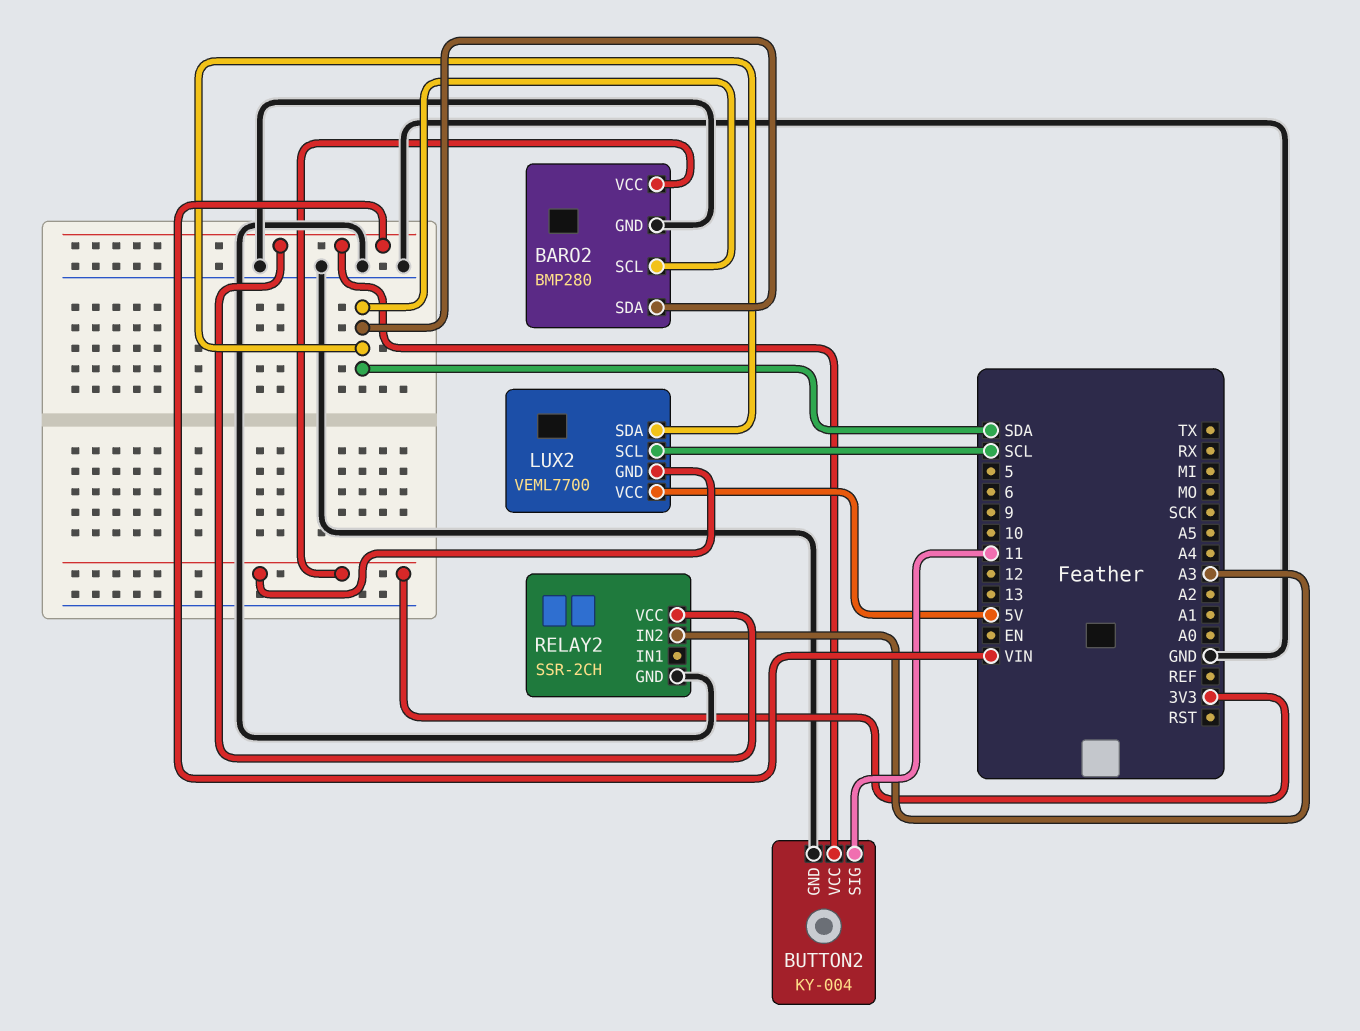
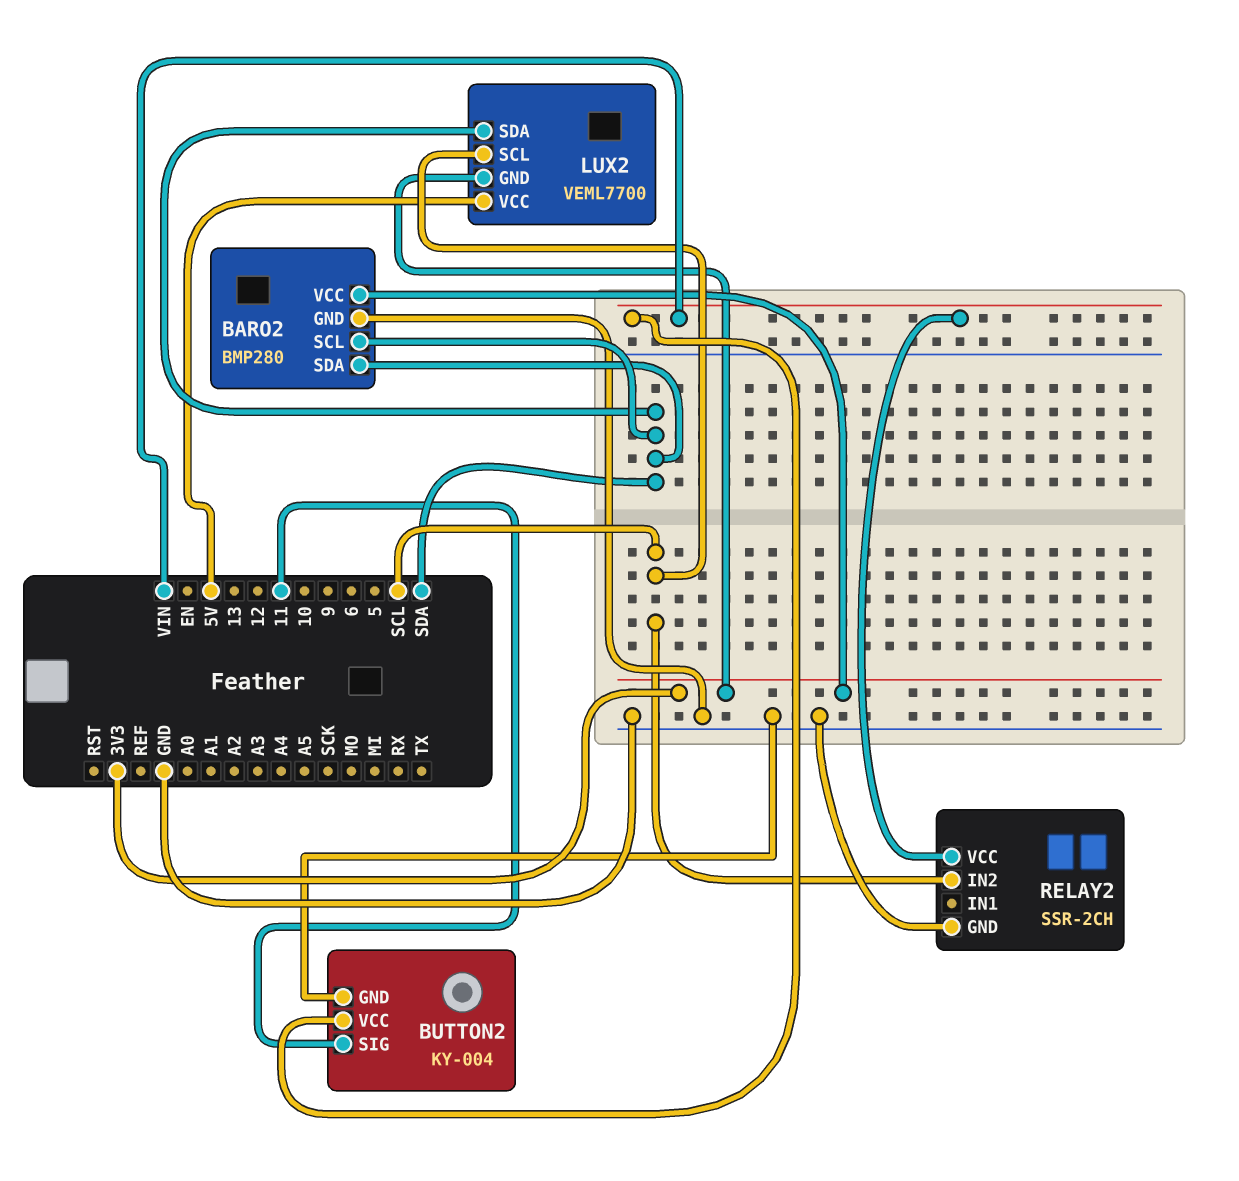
RELAY2 pin IN2: A3 -> SCL

